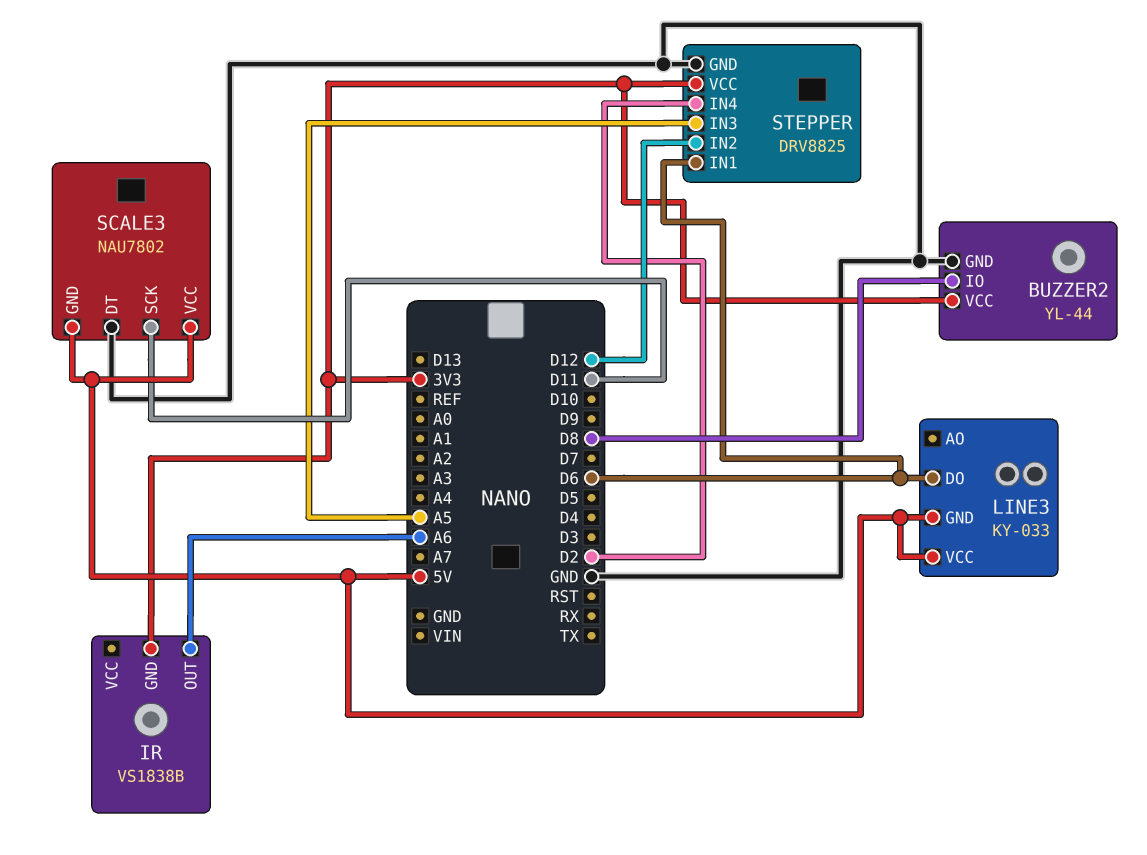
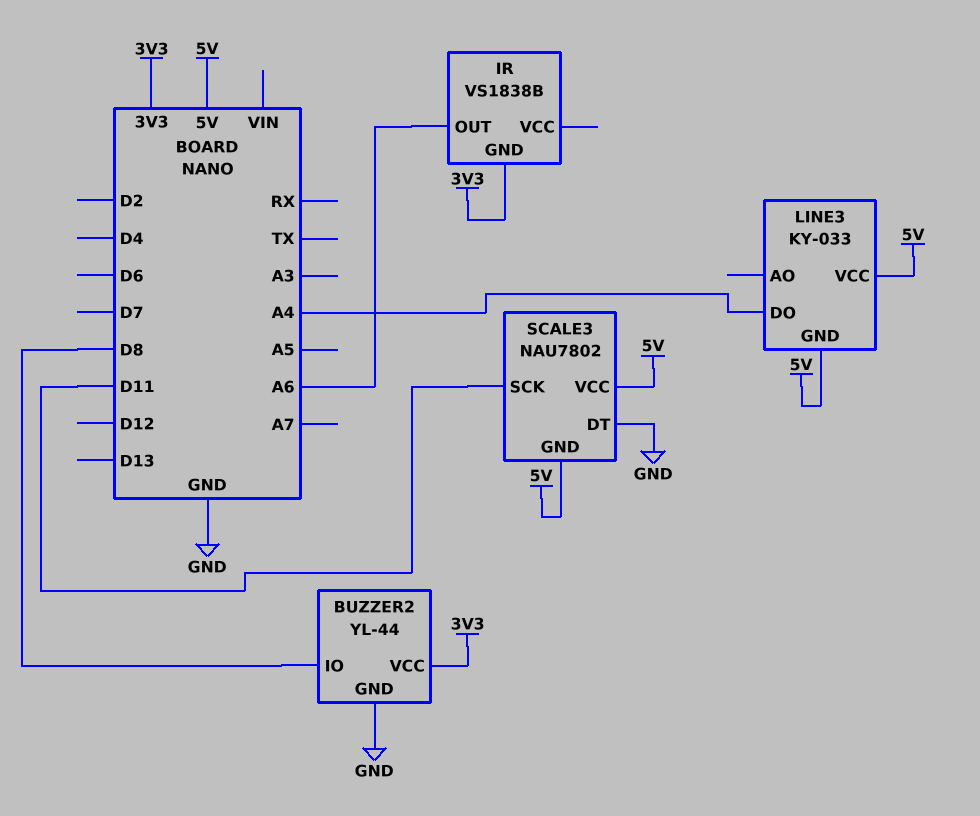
LINE3 pin DO: D6 -> A4
STEPPER: DRV8825 -> none
STEPPER pin GND: GND -> none
STEPPER pin IN1: D6 -> none
STEPPER pin IN2: D12 -> none
STEPPER pin IN3: A5 -> none
STEPPER pin IN4: D2 -> none
STEPPER pin VCC: 3V3 -> none

